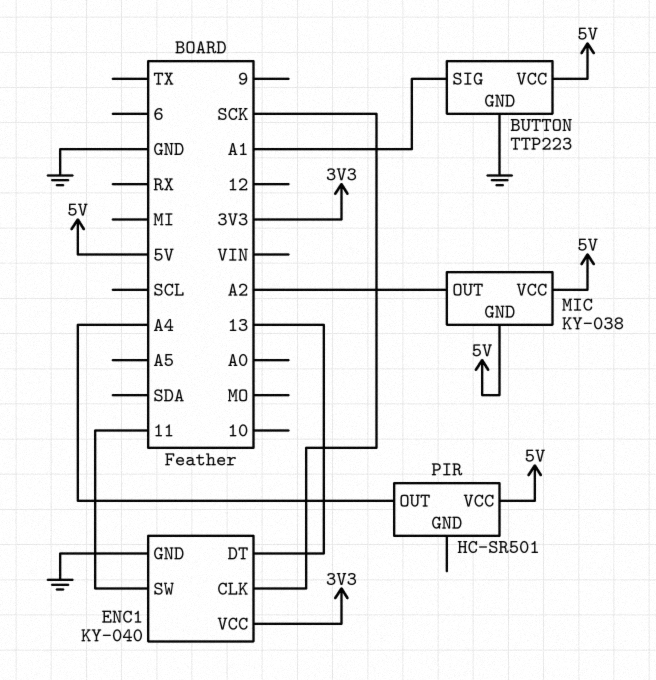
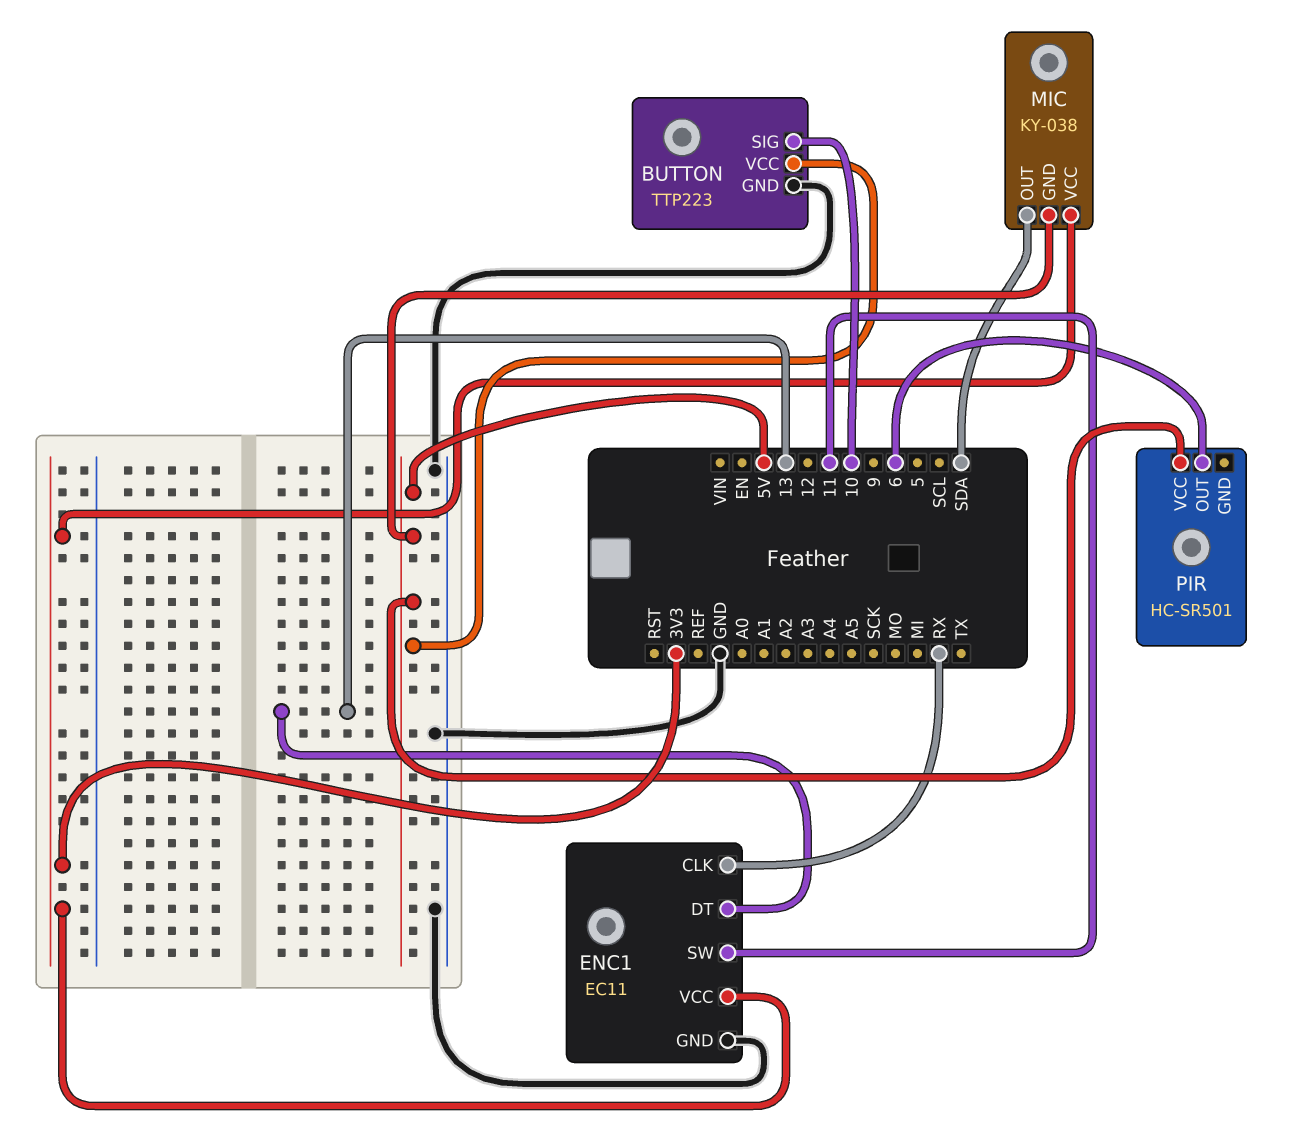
BUTTON pin SIG: A1 -> 10
ENC1: KY-040 -> EC11
ENC1 pin CLK: SCK -> RX
MIC pin OUT: A2 -> SDA
MIC pin VCC: 5V -> 3V3
PIR pin OUT: A4 -> 6

